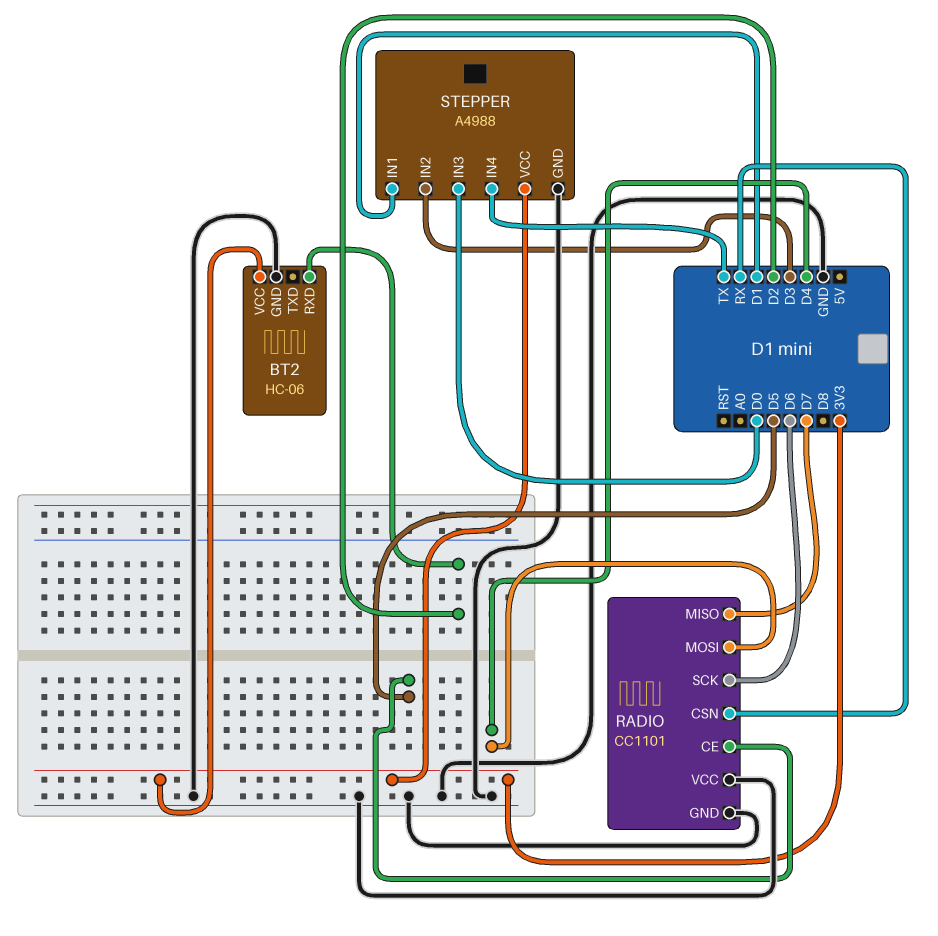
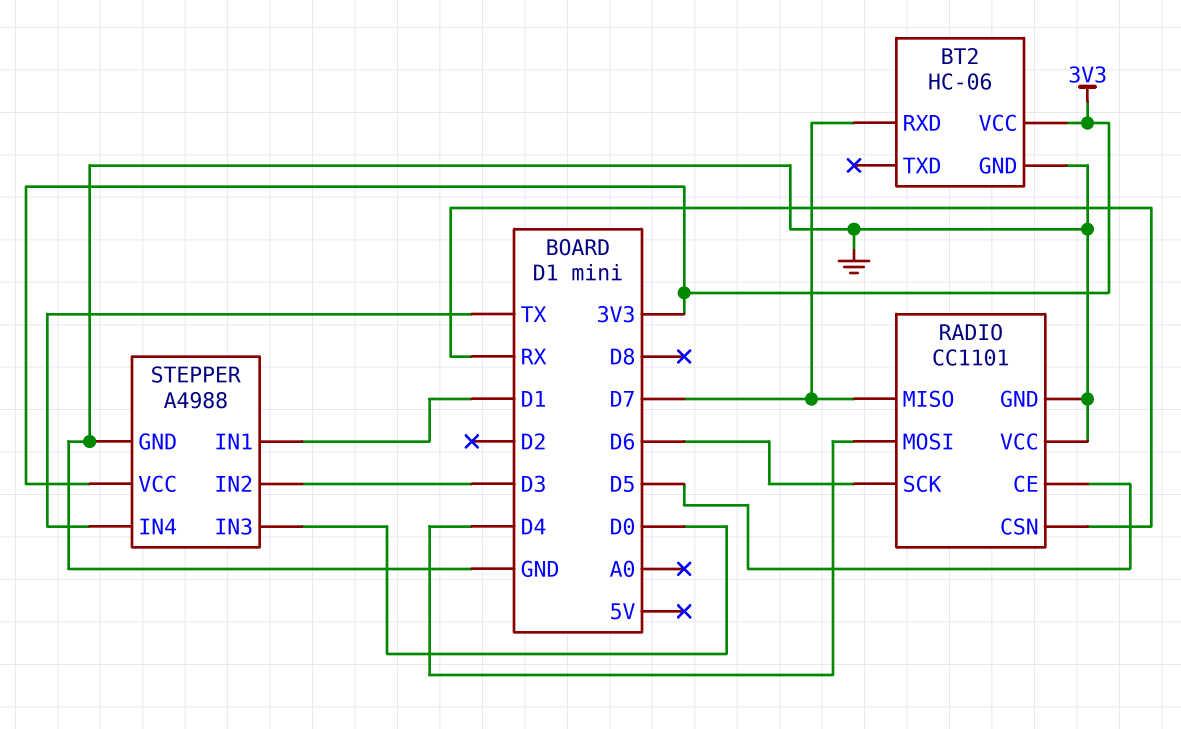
BT2 pin RXD: D2 -> D7

